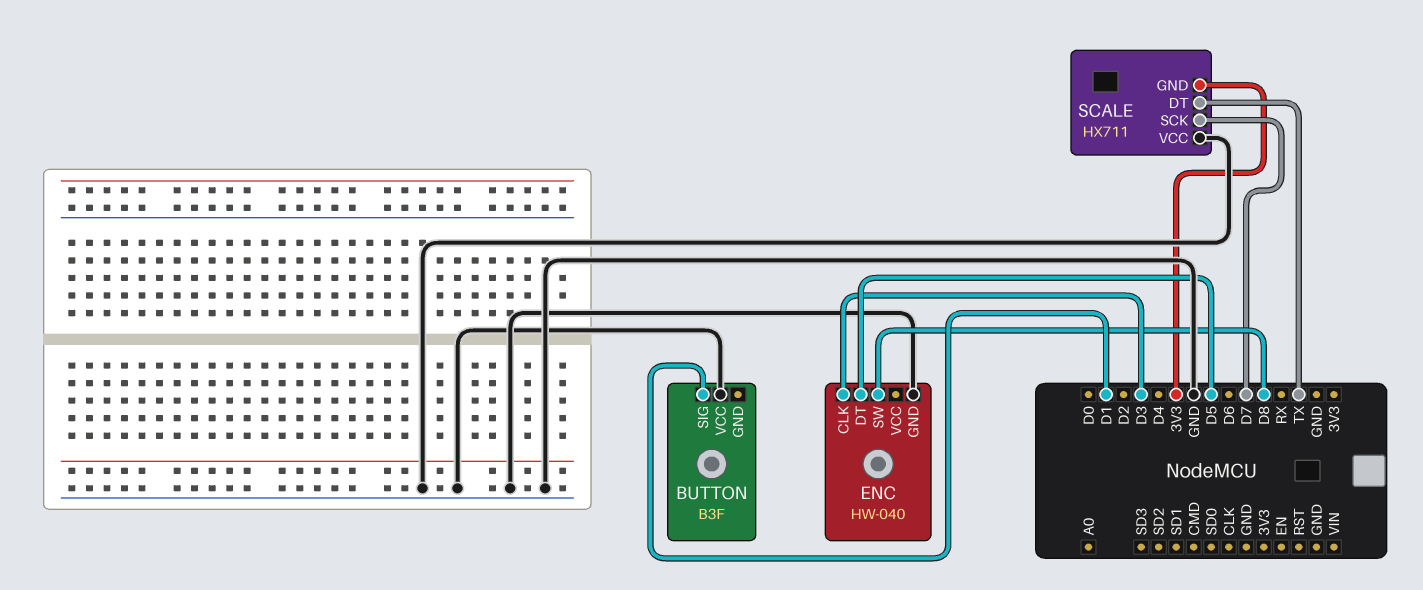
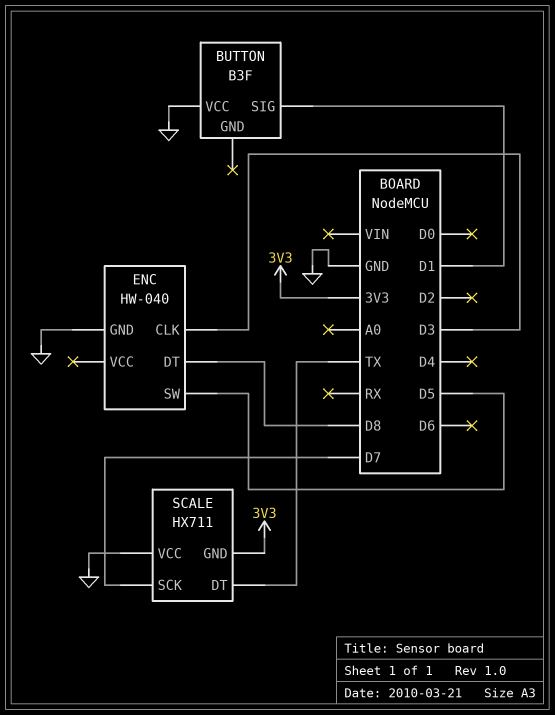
ENC pin DT: D5 -> D8
ENC pin SW: D8 -> D5

